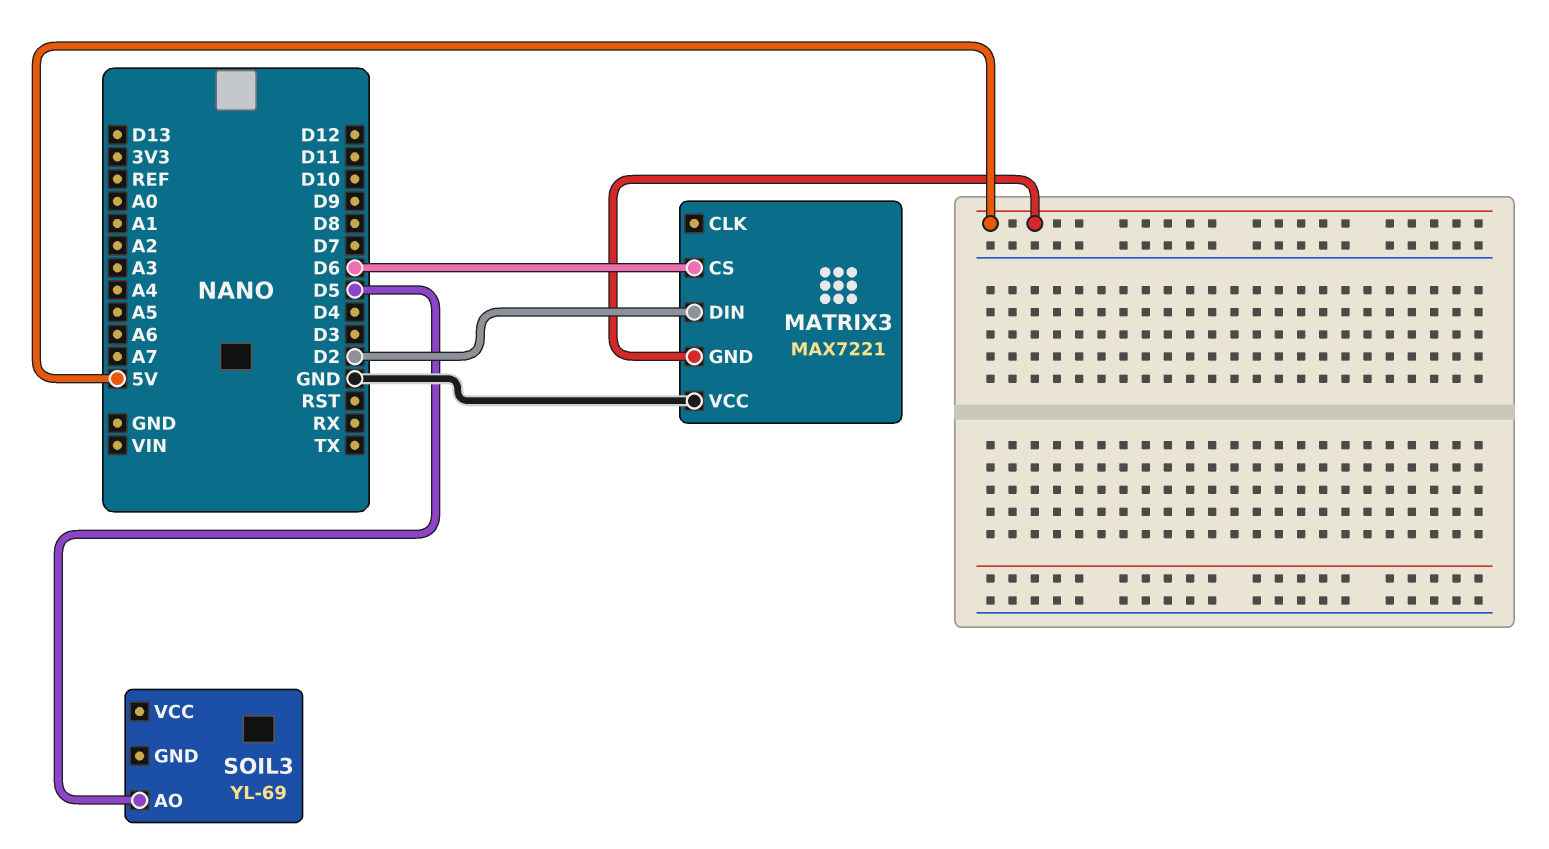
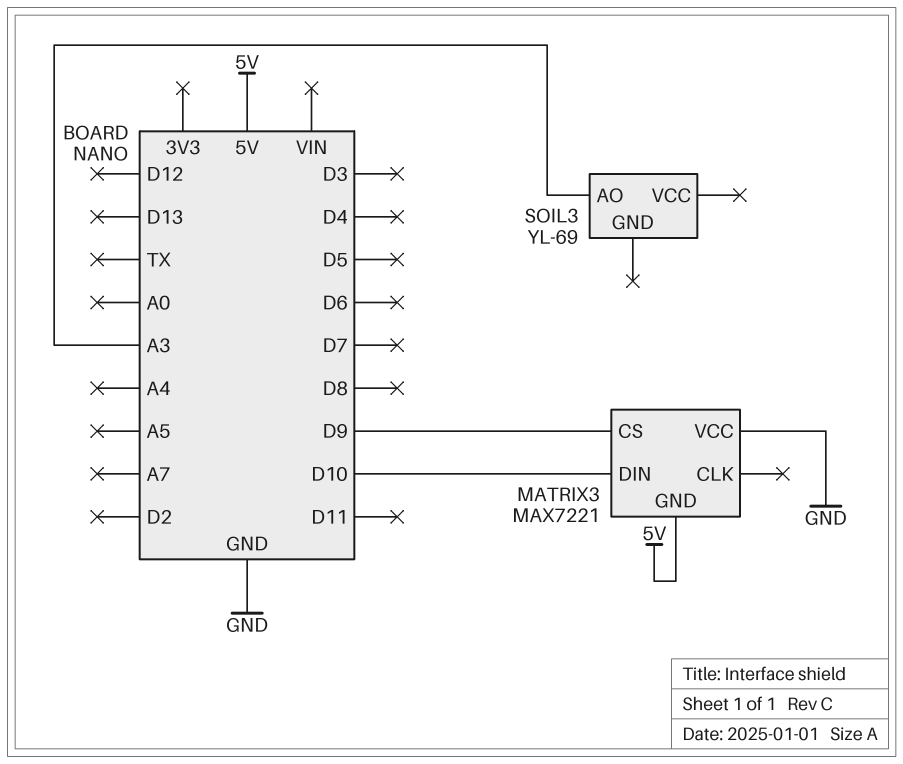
MATRIX3 pin CS: D6 -> D9
MATRIX3 pin DIN: D2 -> D10
SOIL3 pin AO: D5 -> A3

